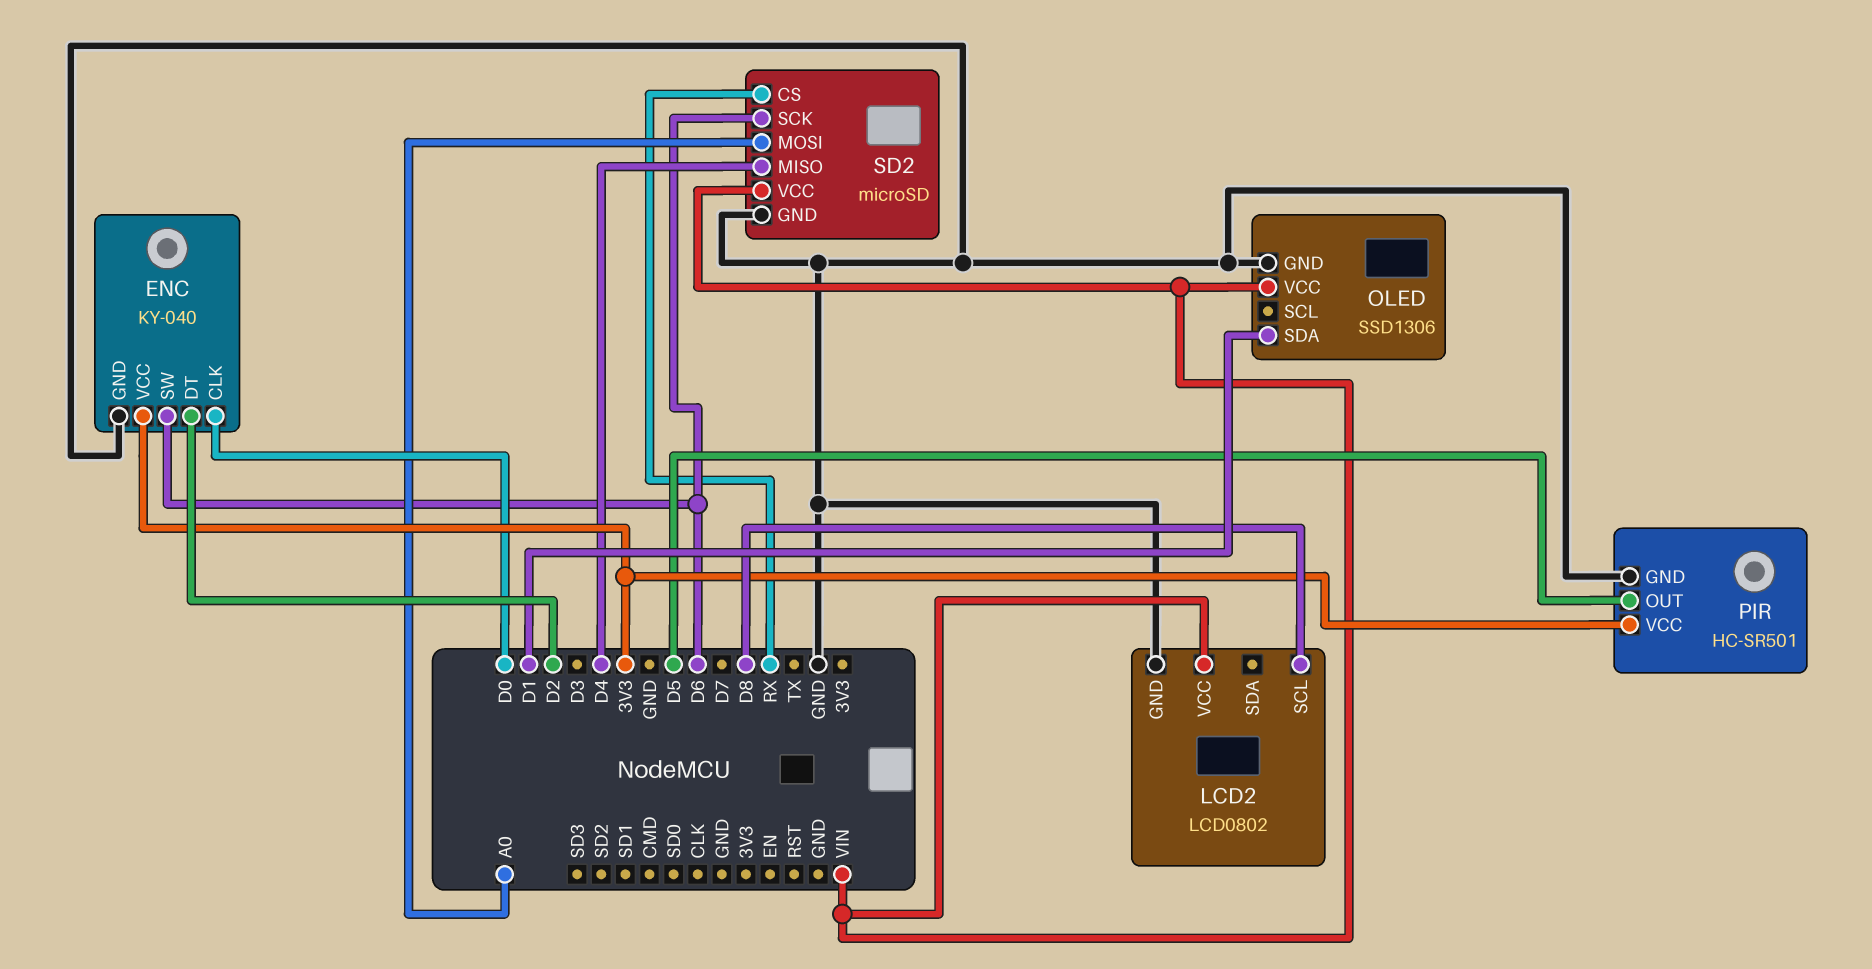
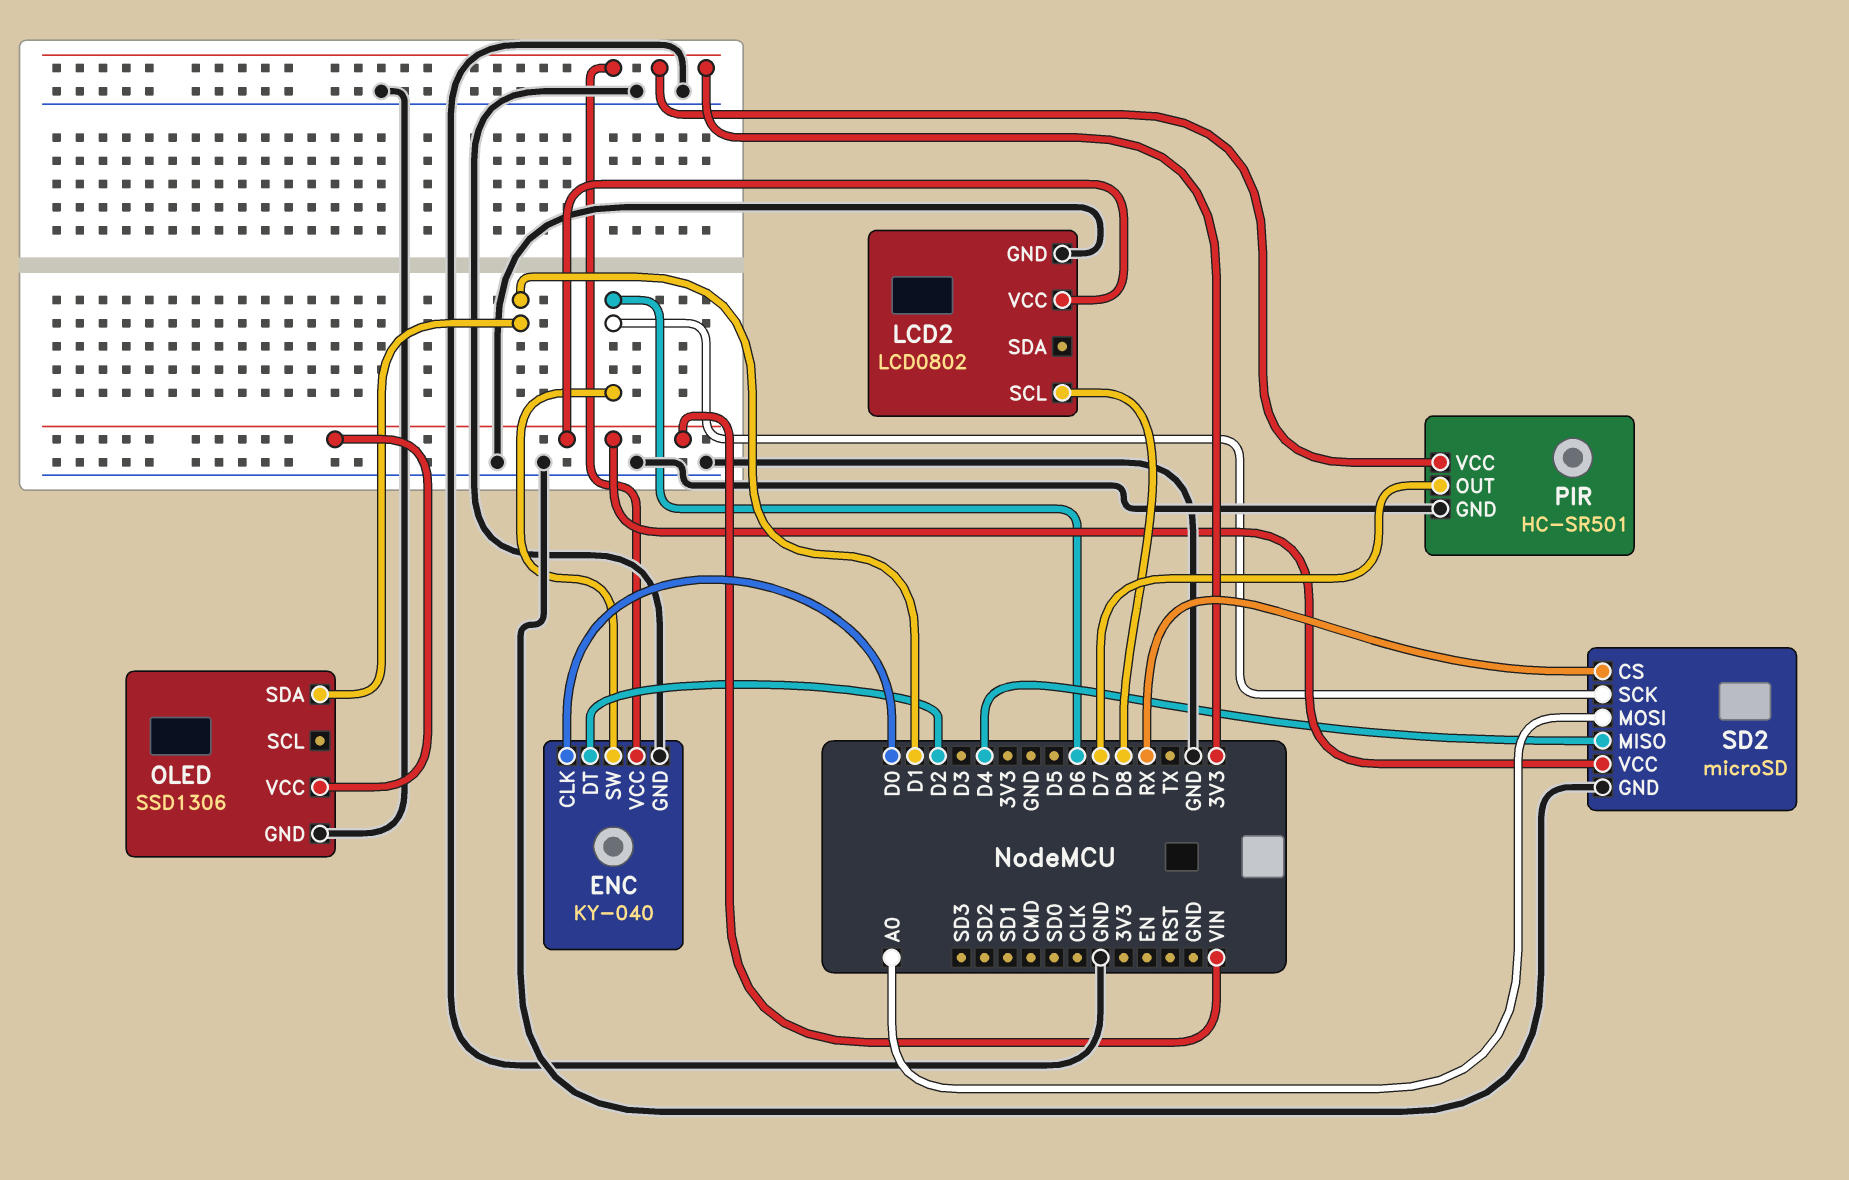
PIR pin OUT: D5 -> D7

